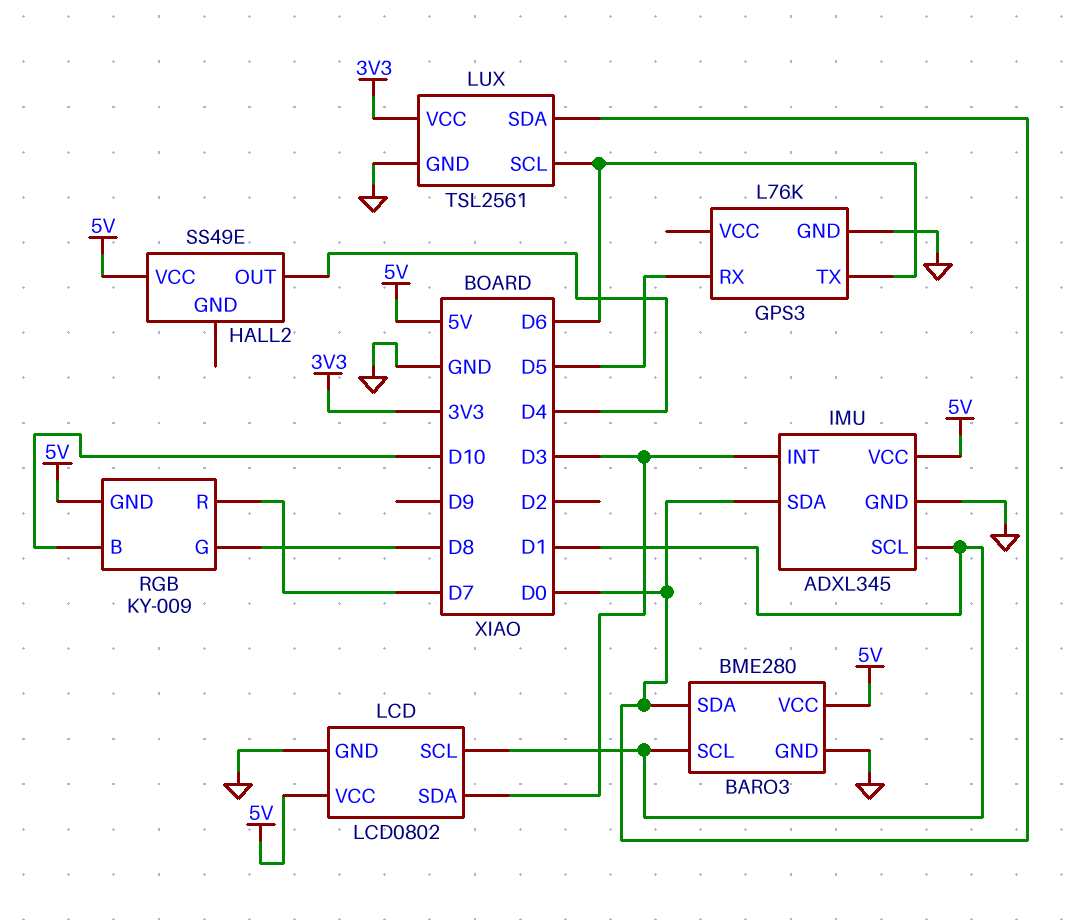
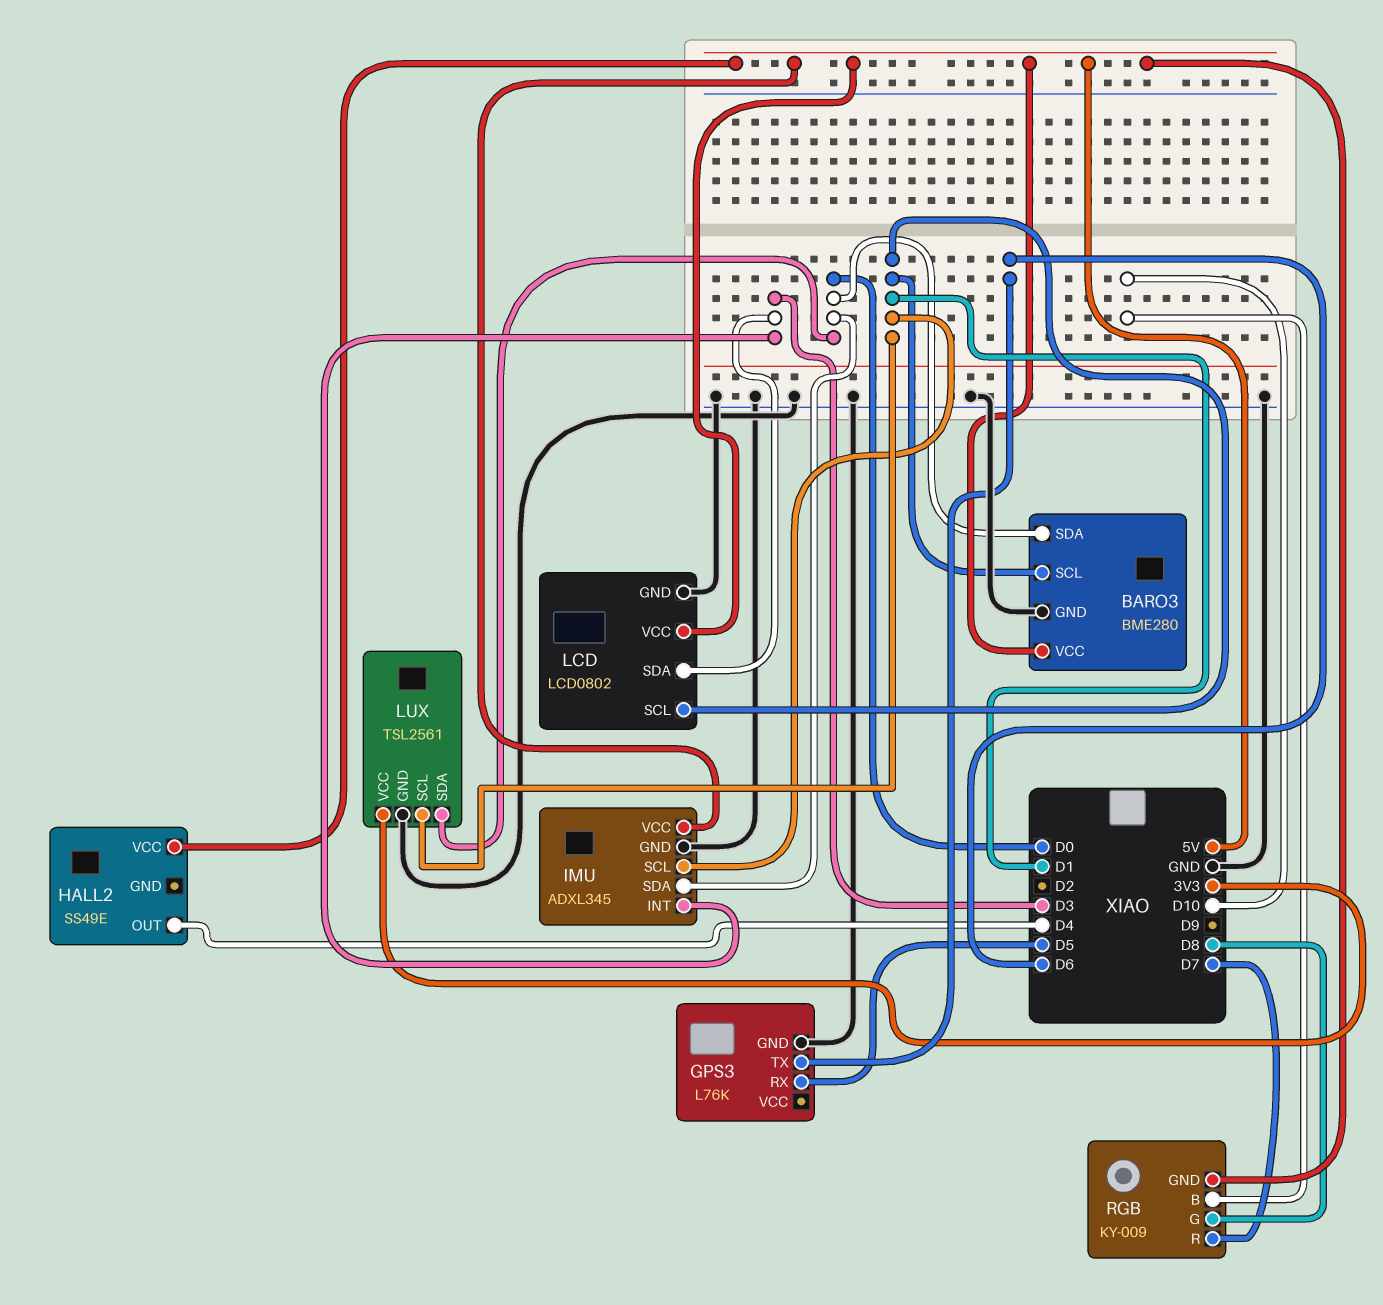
LUX pin SCL: D6 -> D1

